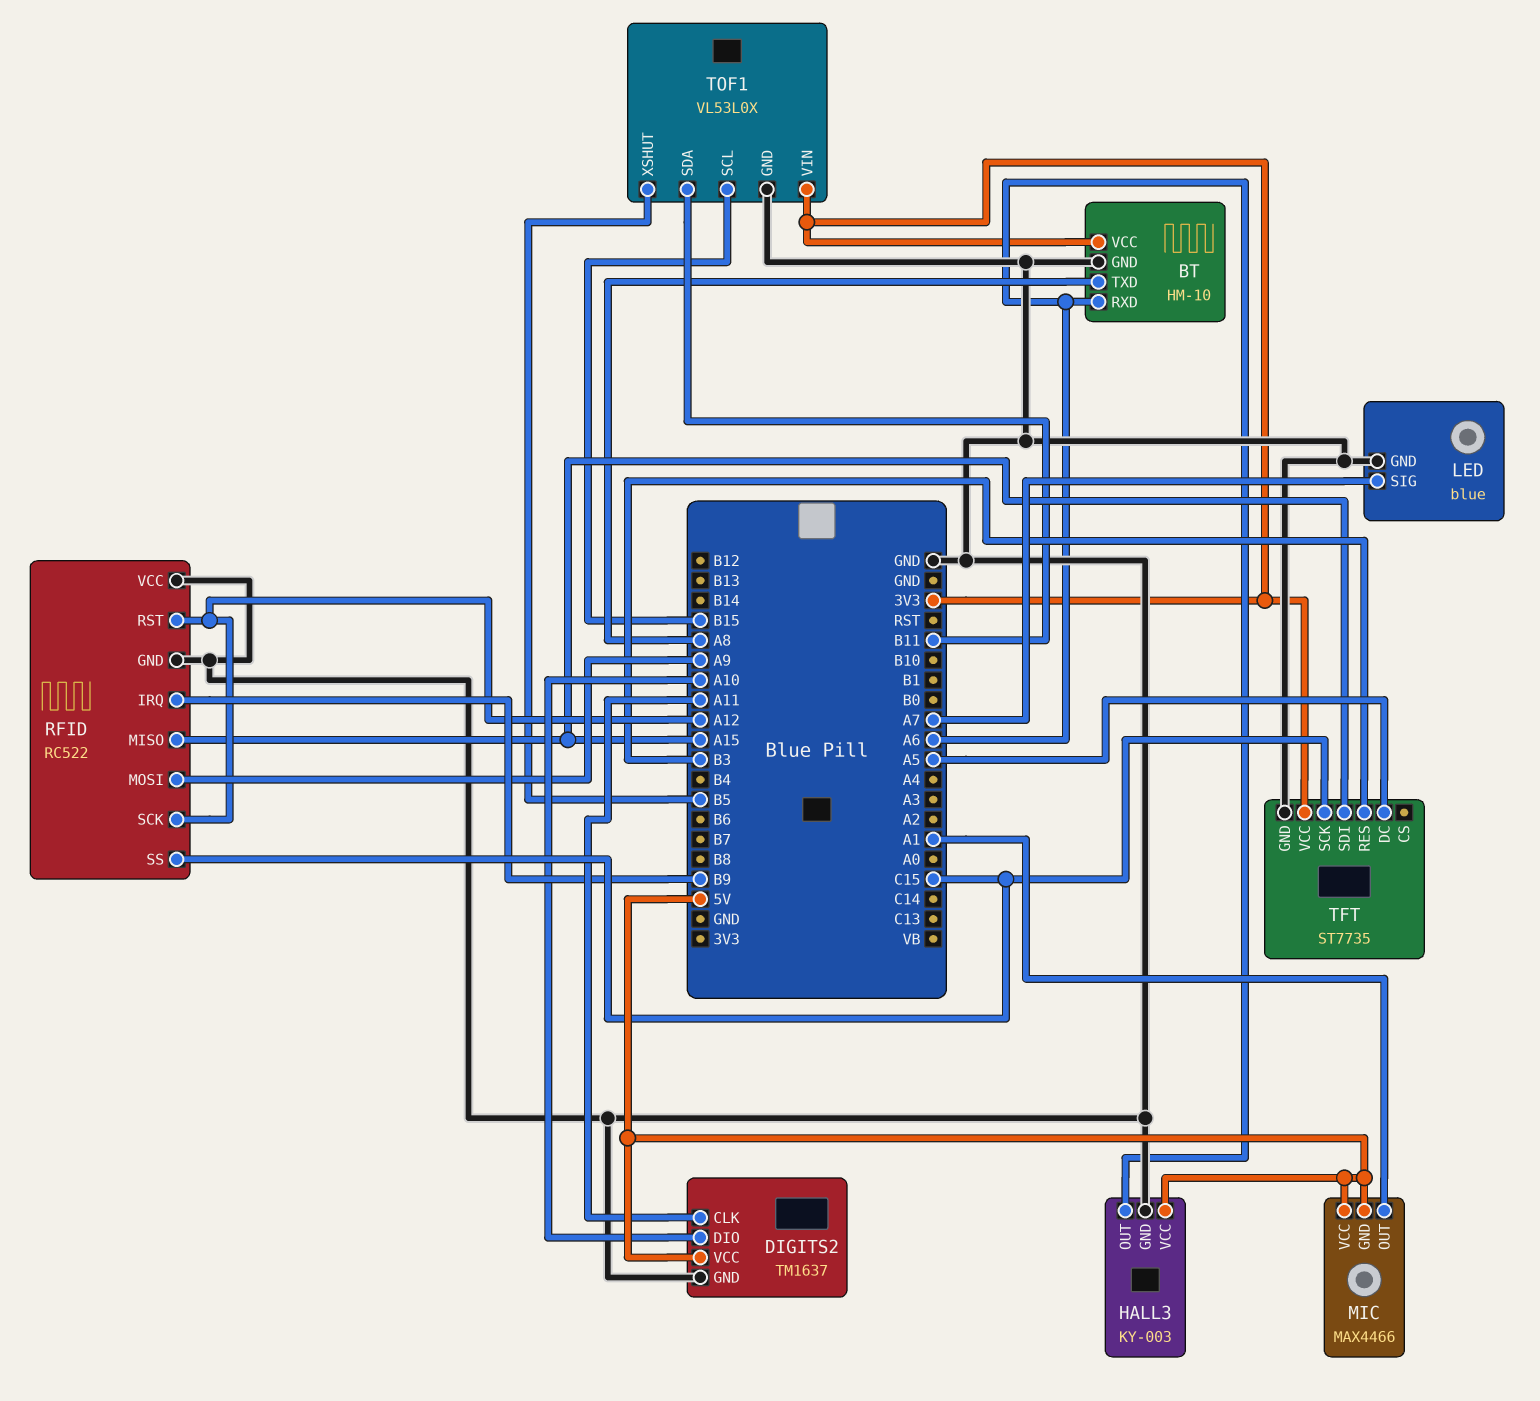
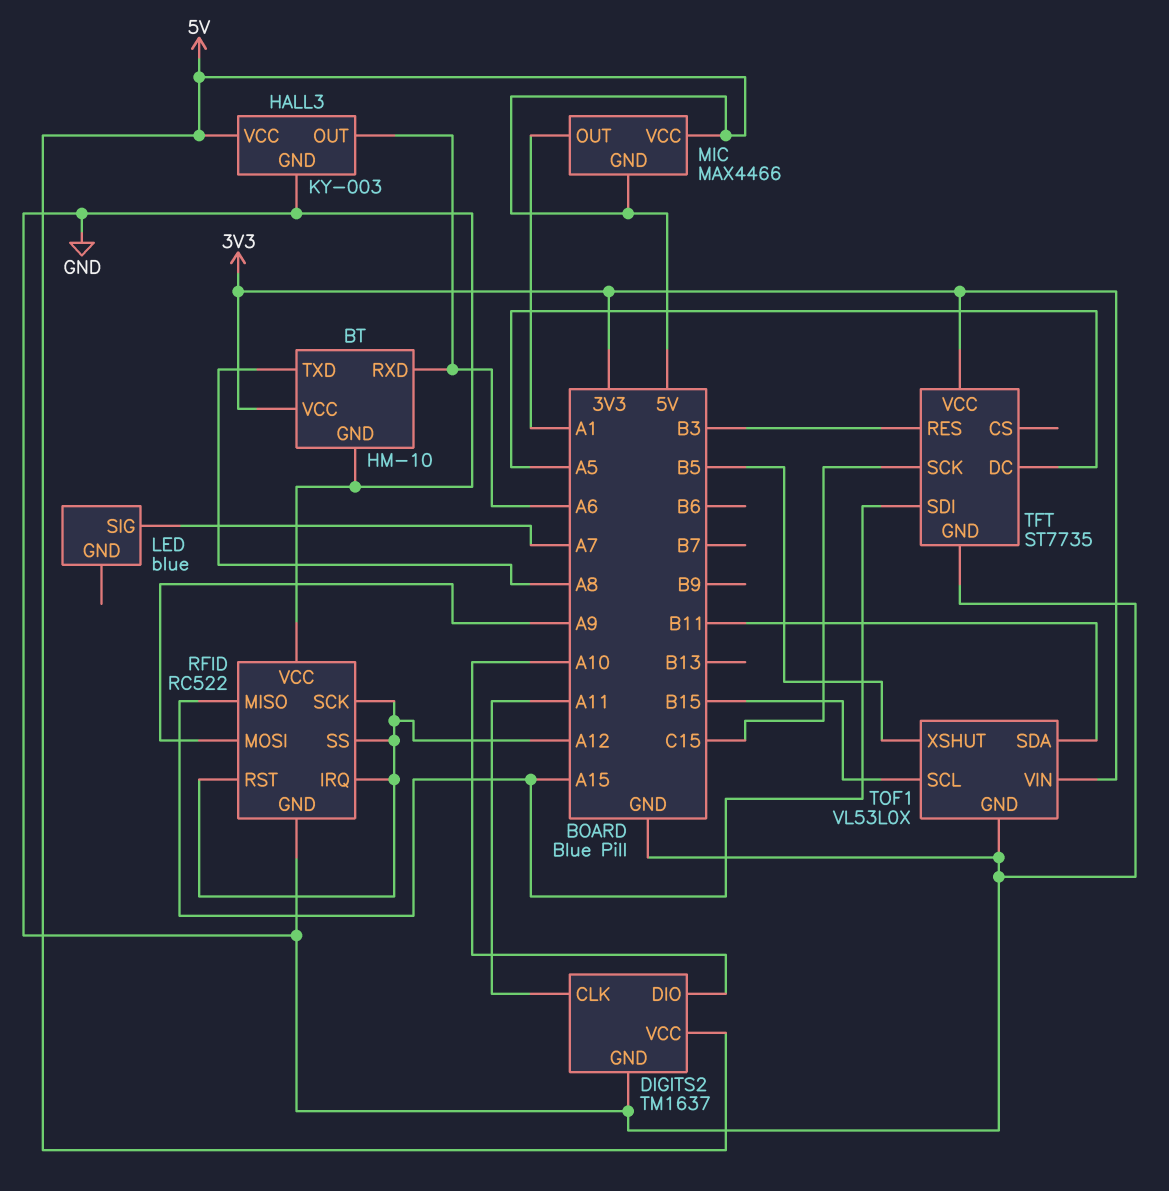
LED pin GND: GND -> none
RFID pin IRQ: B9 -> A12
RFID pin SS: C15 -> A12

